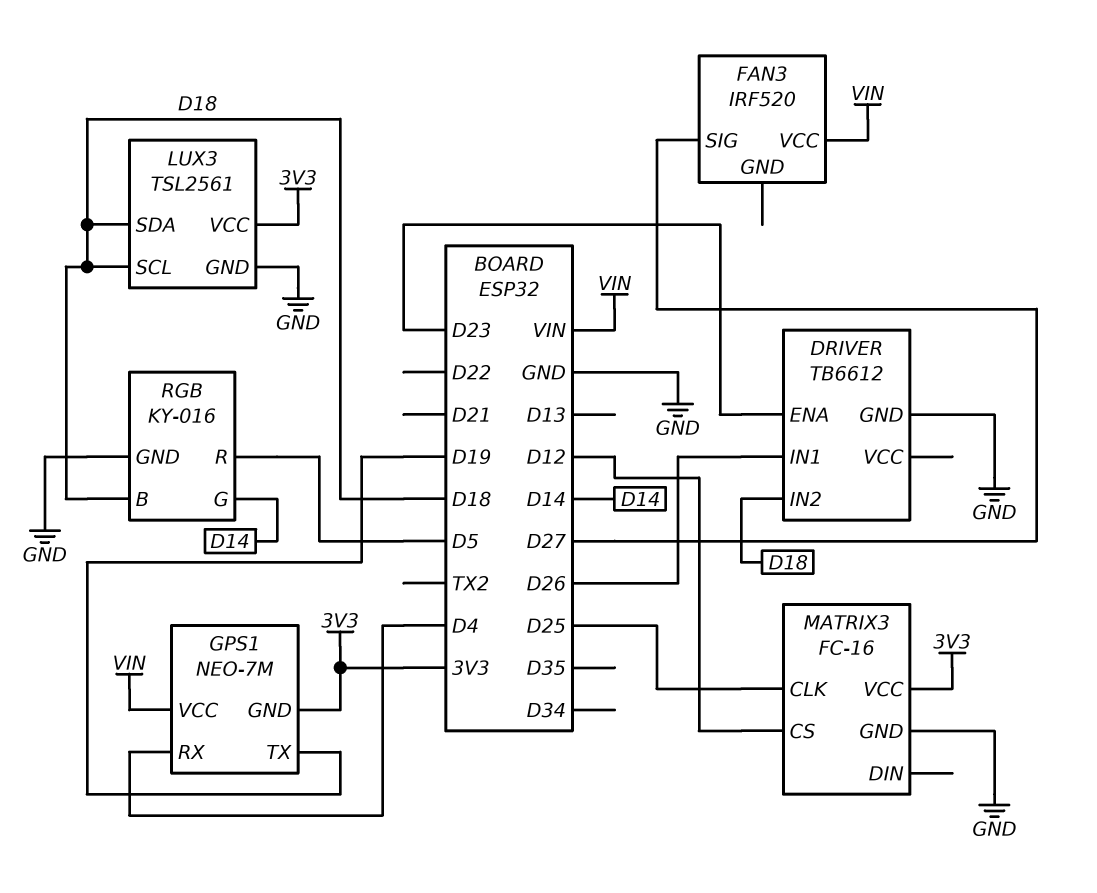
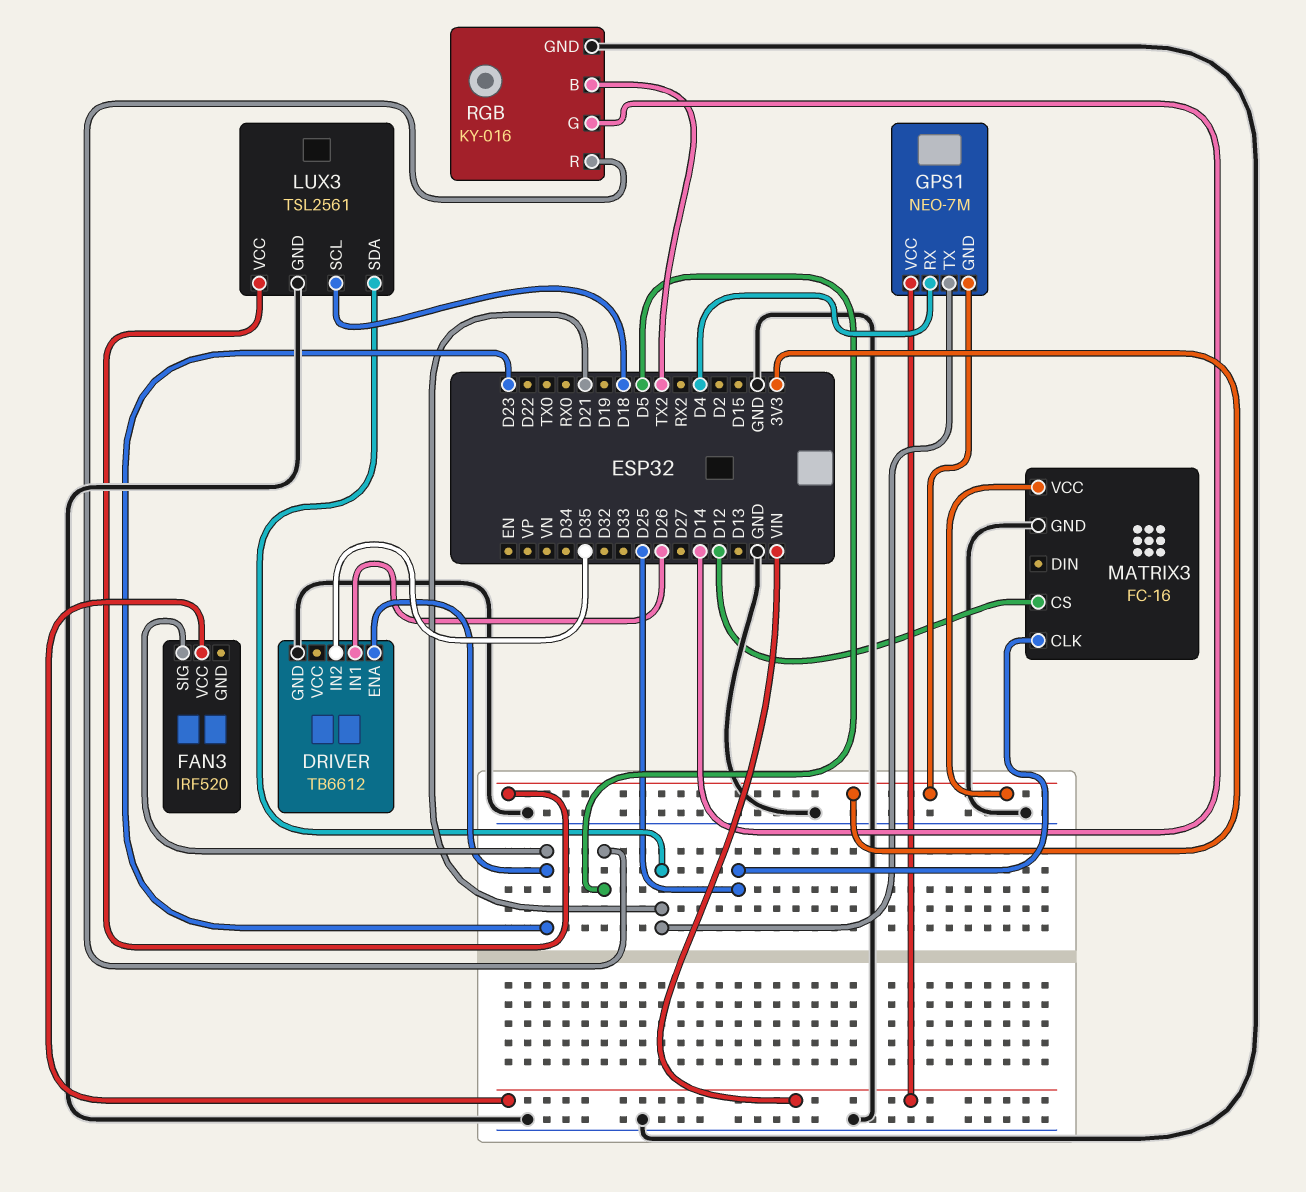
DRIVER pin IN2: D18 -> D35
FAN3 pin SIG: D27 -> D23
GPS1 pin TX: D19 -> D21
LUX3 pin SDA: D18 -> D21
RGB pin B: D18 -> TX2

